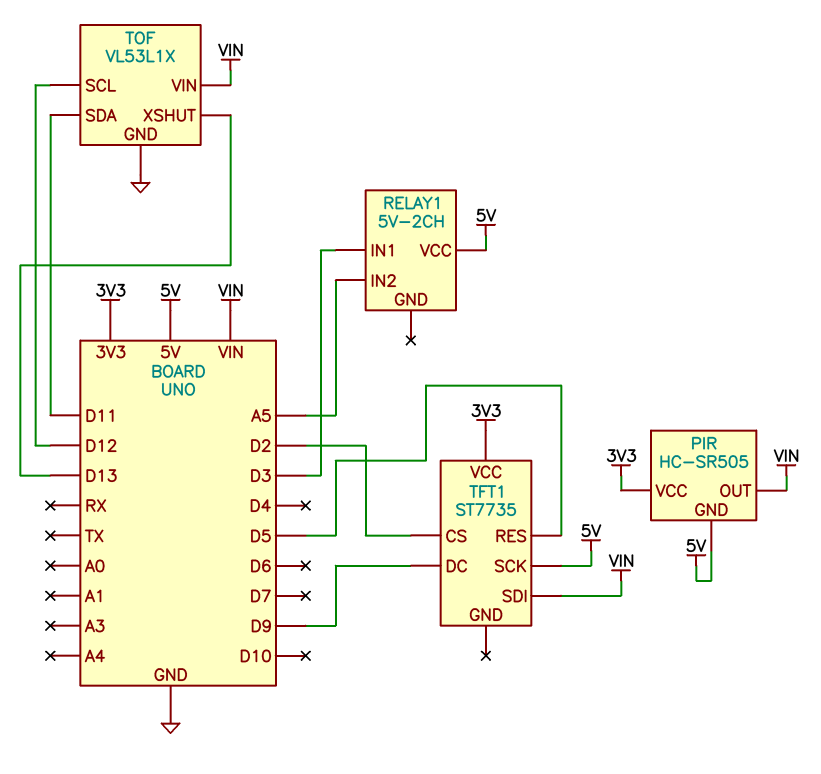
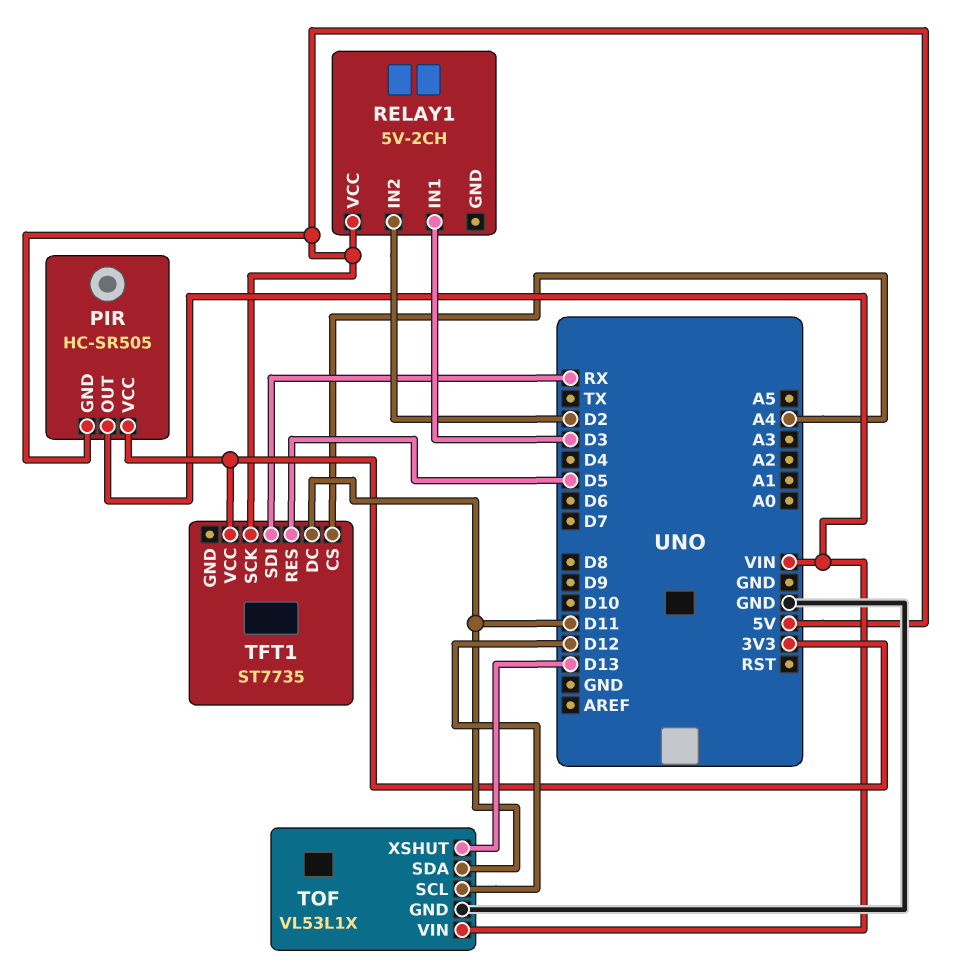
RELAY1 pin IN2: A5 -> D2
TFT1 pin CS: D2 -> A4
TFT1 pin DC: D9 -> D11
TFT1 pin SDI: VIN -> RX

